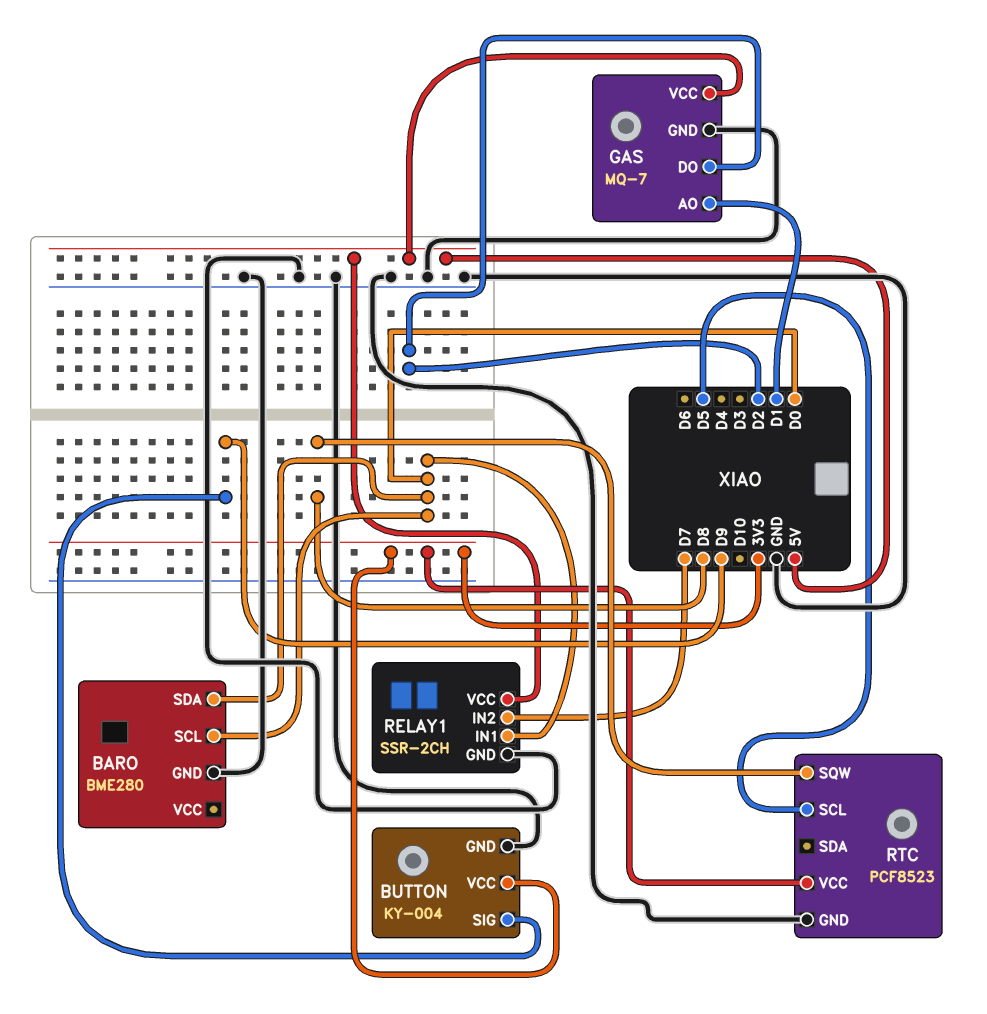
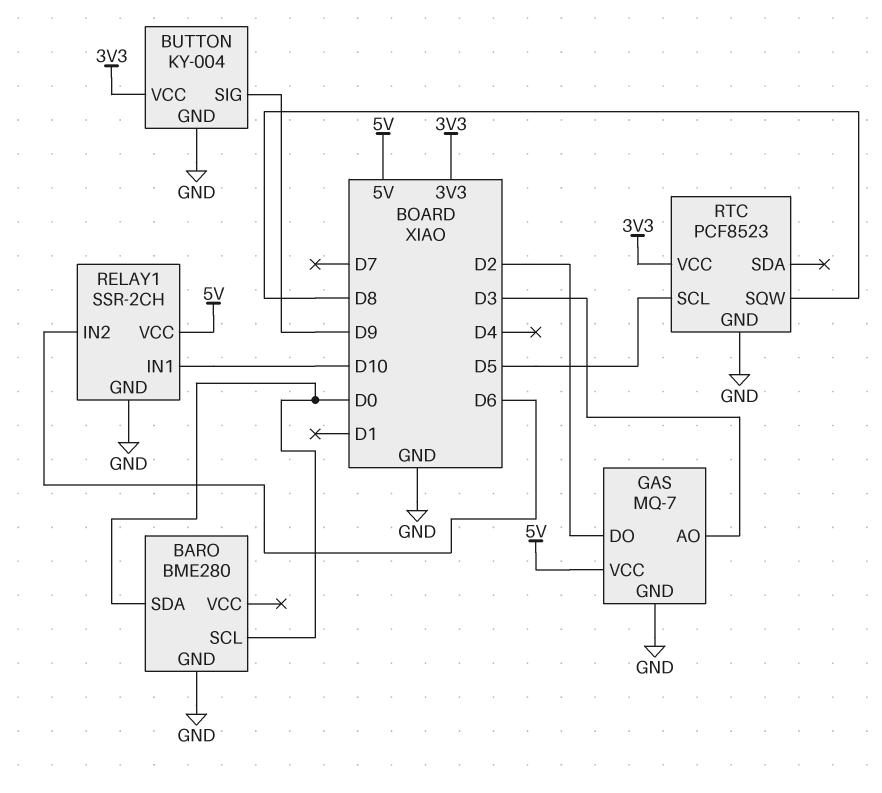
GAS pin AO: D1 -> D3
RELAY1 pin IN1: D0 -> D10
RELAY1 pin IN2: D7 -> D6

